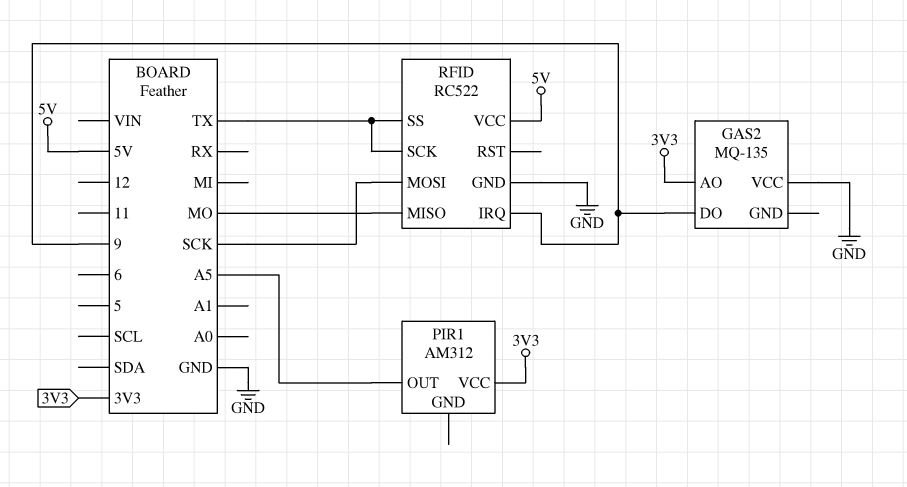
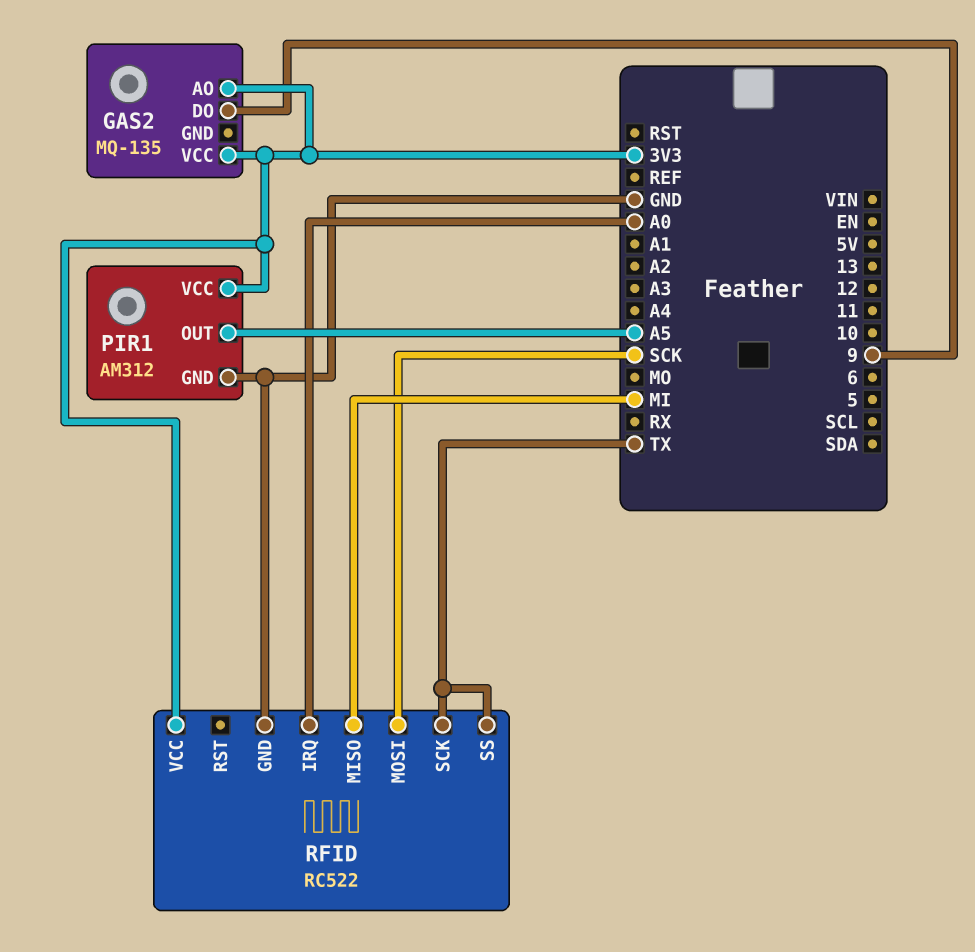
GAS2 pin VCC: GND -> 3V3
PIR1 pin GND: none -> GND
RFID pin IRQ: 9 -> A0
RFID pin MISO: MO -> MI
RFID pin VCC: 5V -> 3V3

